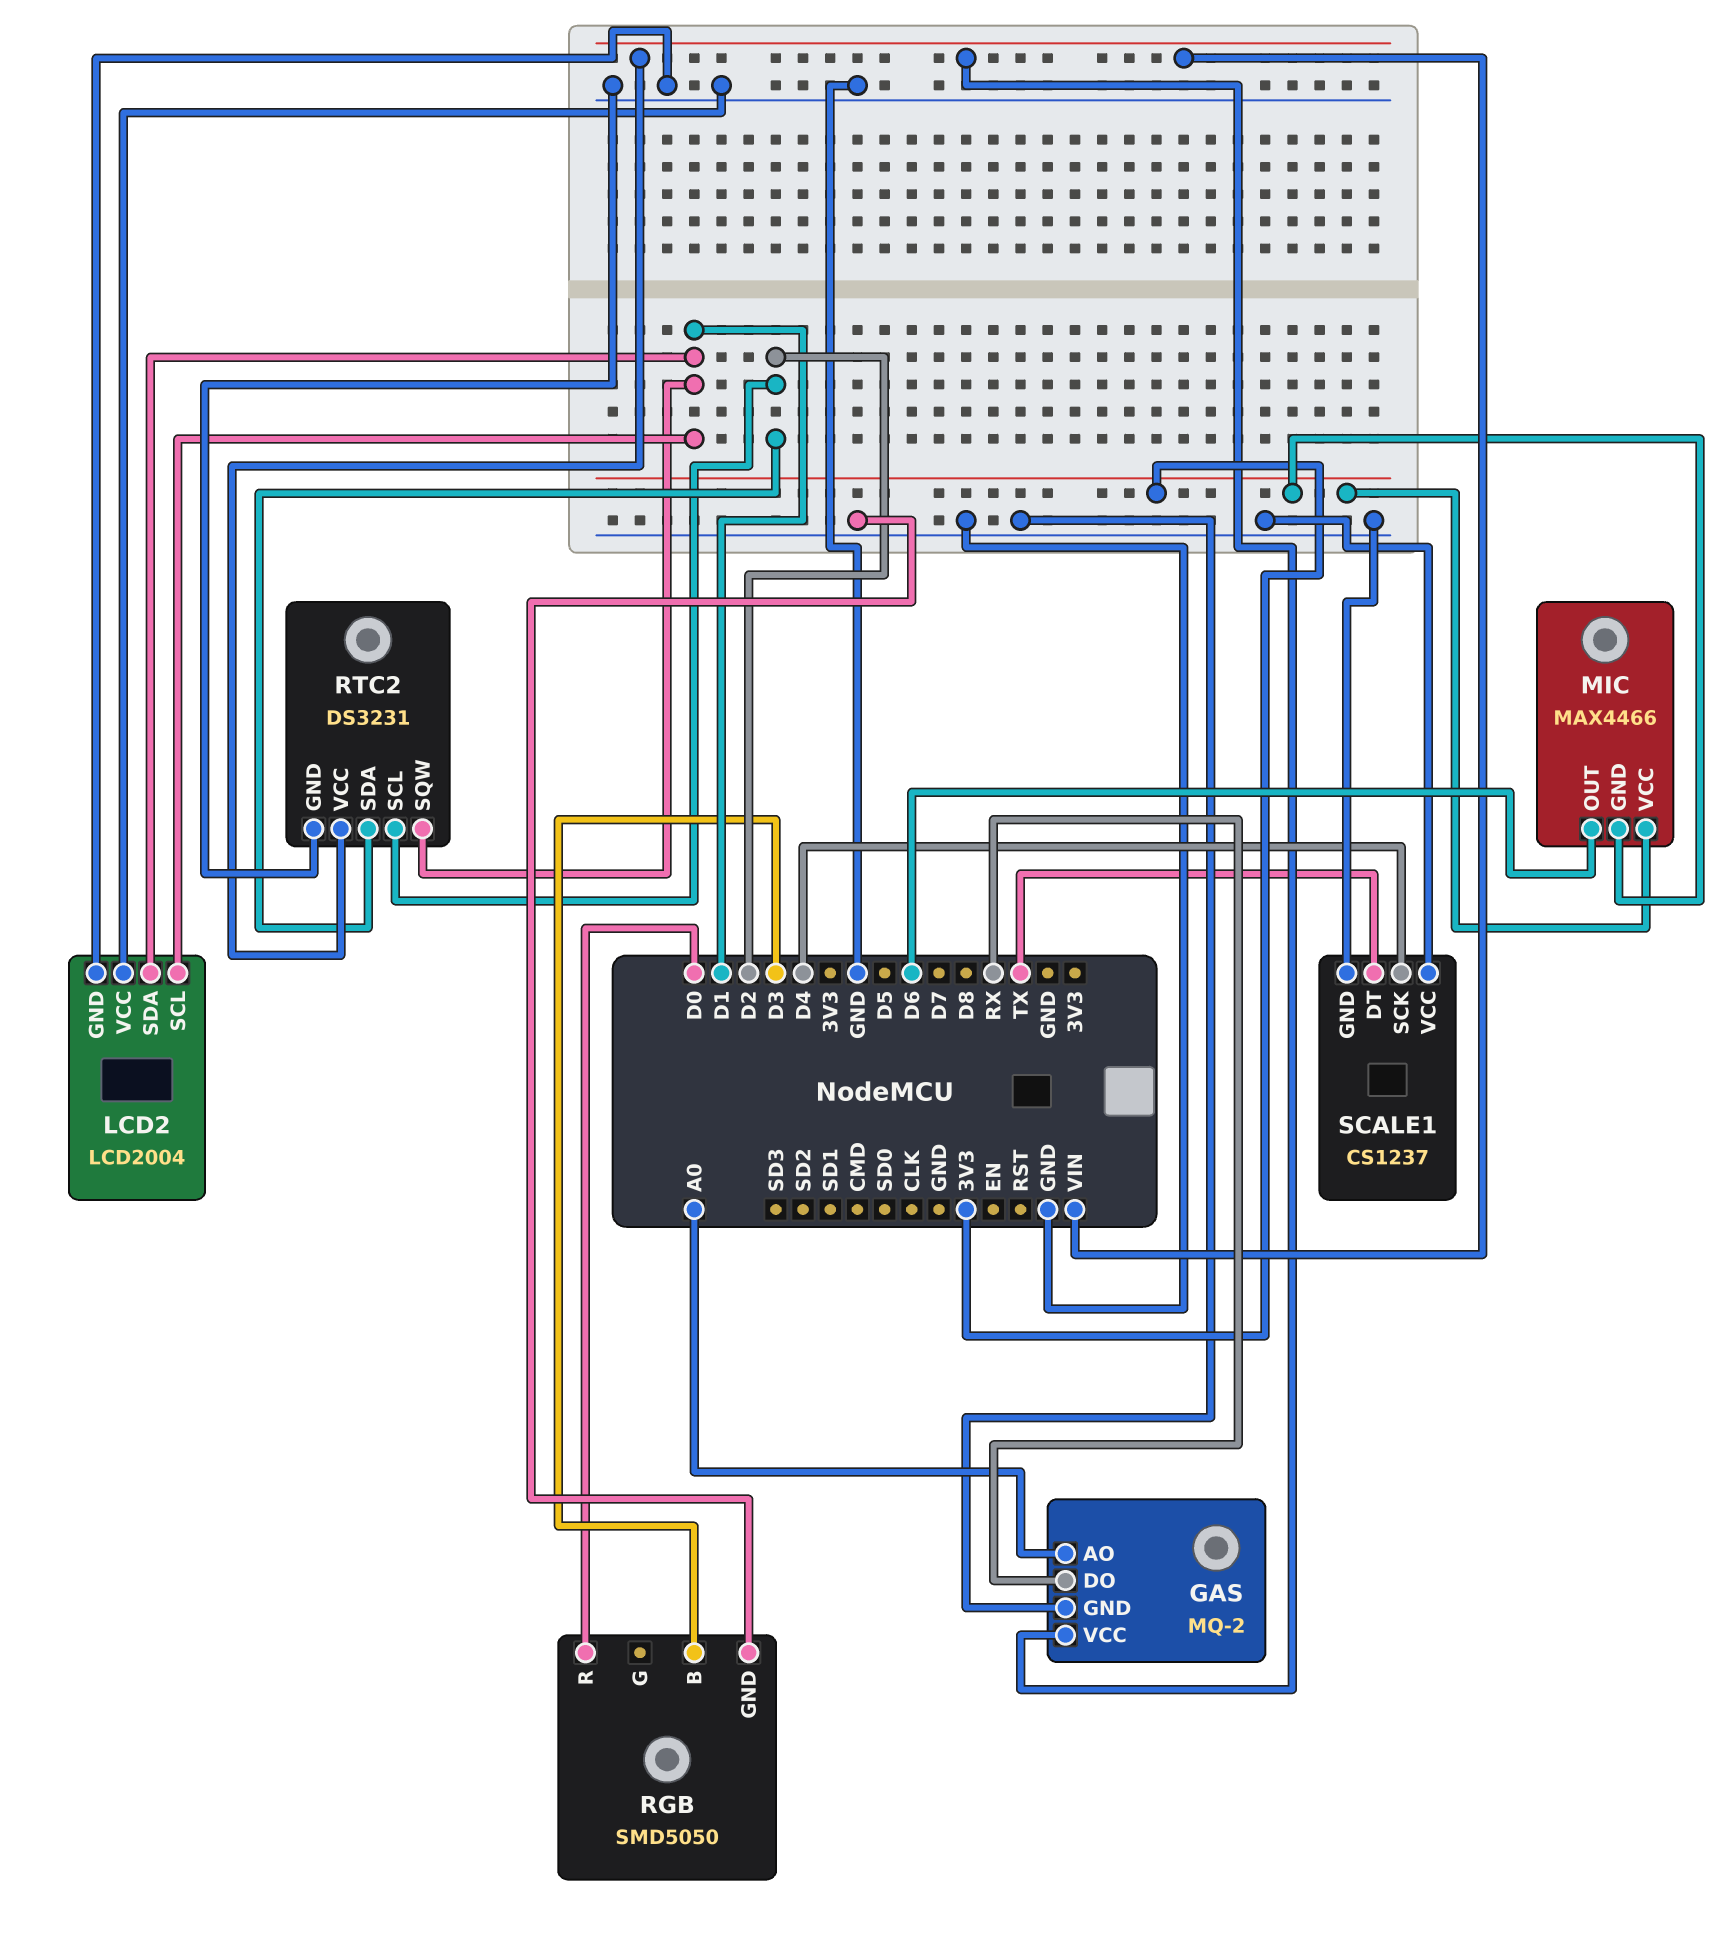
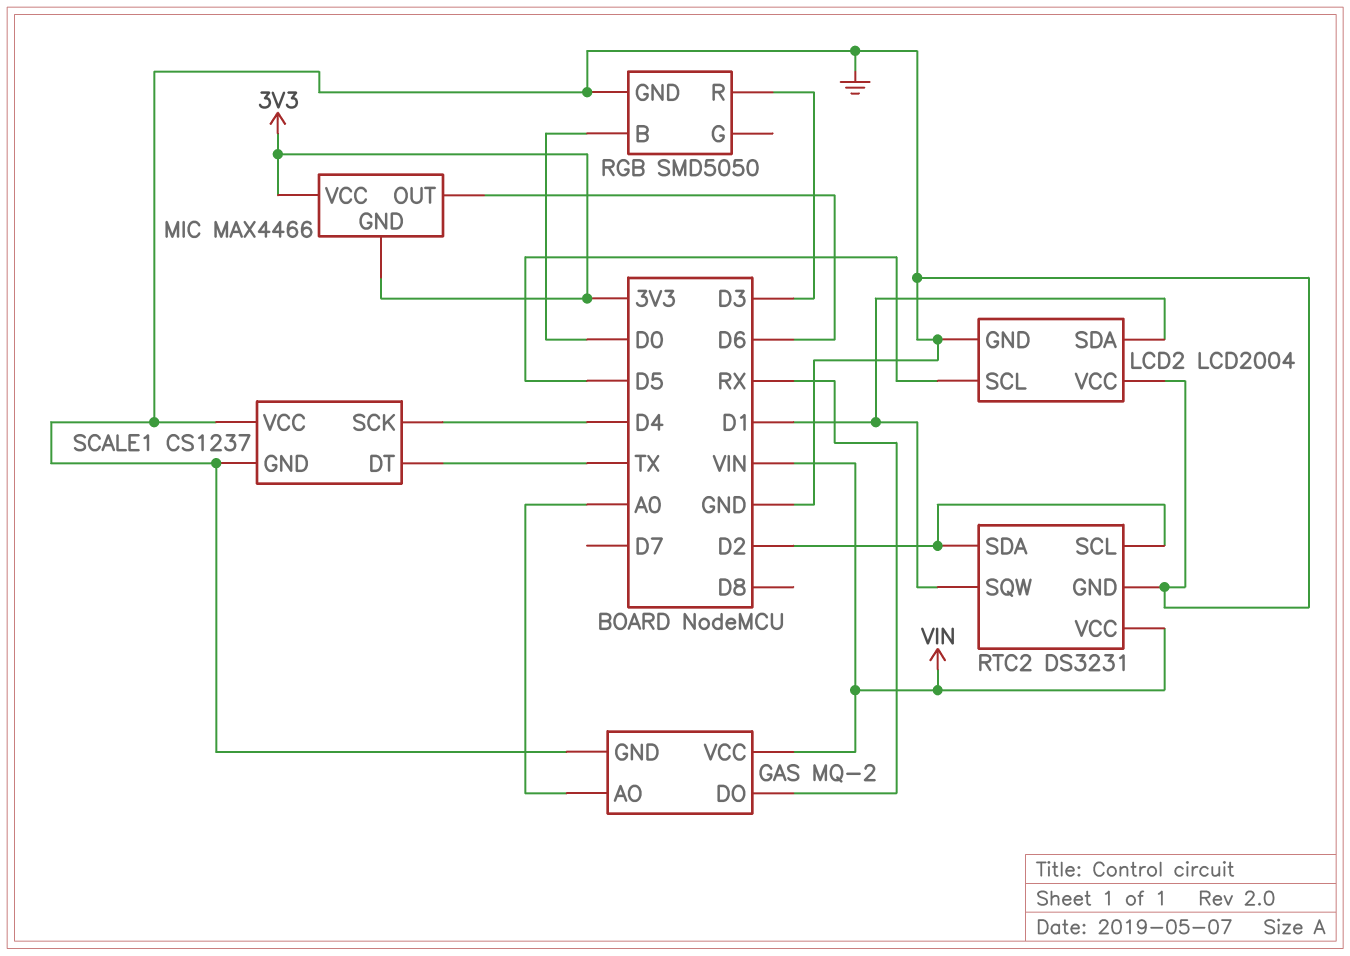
LCD2 pin SCL: D1 -> D5
RGB pin B: D3 -> D0
RGB pin R: D0 -> D3

